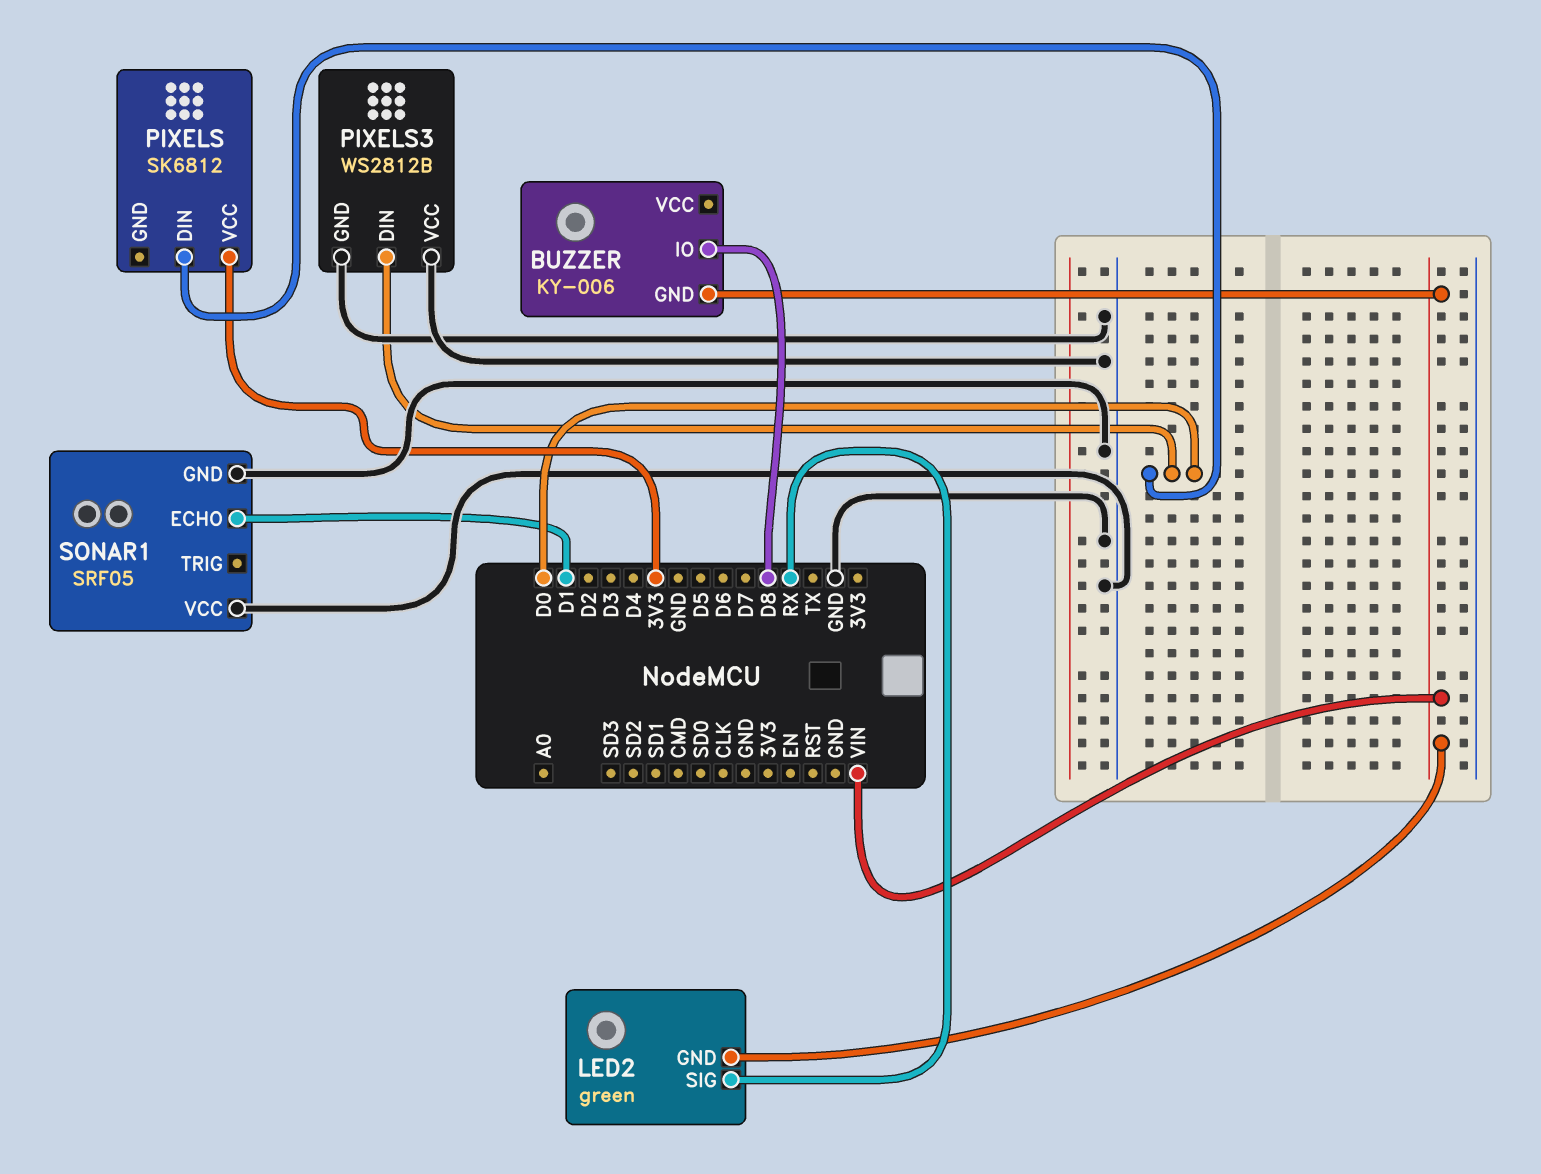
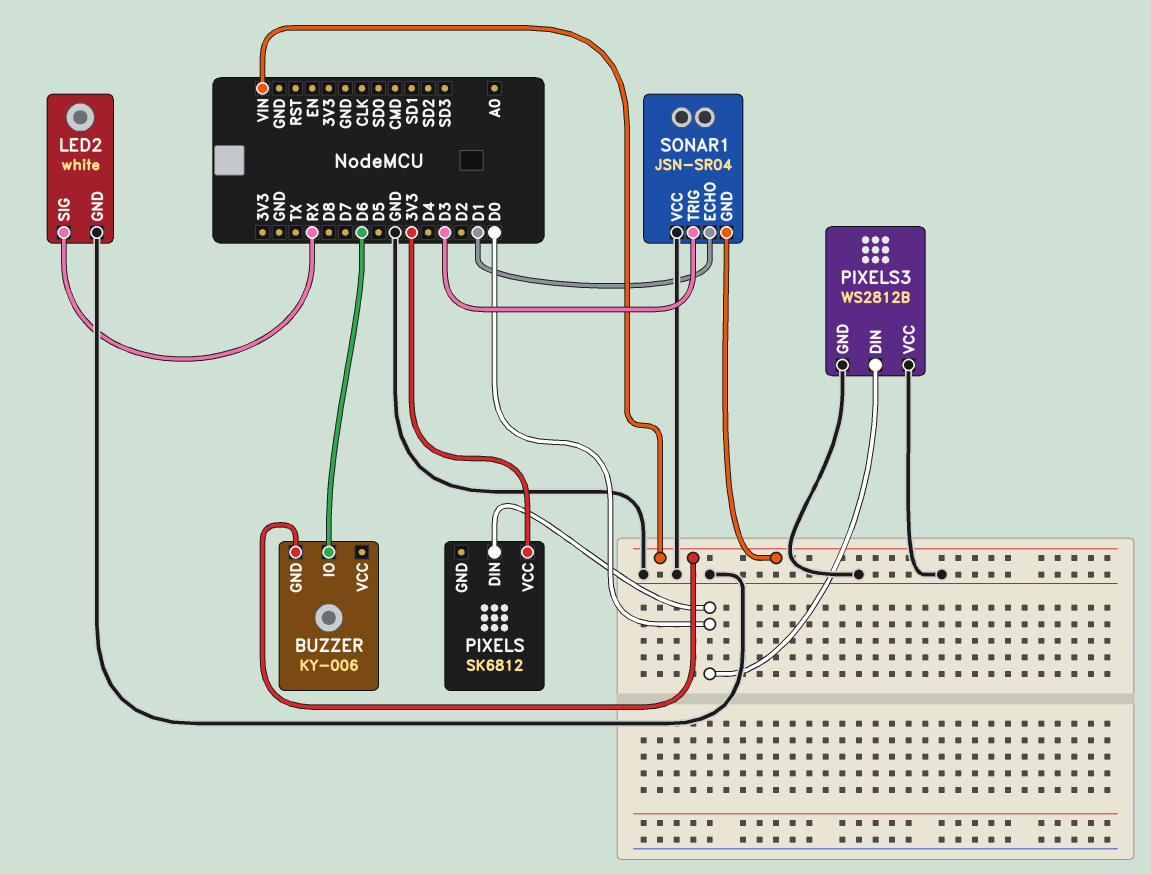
BUZZER pin IO: D8 -> D6
LED2: green -> white
LED2 pin GND: VIN -> GND
SONAR1: SRF05 -> JSN-SR04
SONAR1 pin GND: GND -> VIN
SONAR1 pin TRIG: none -> D3

